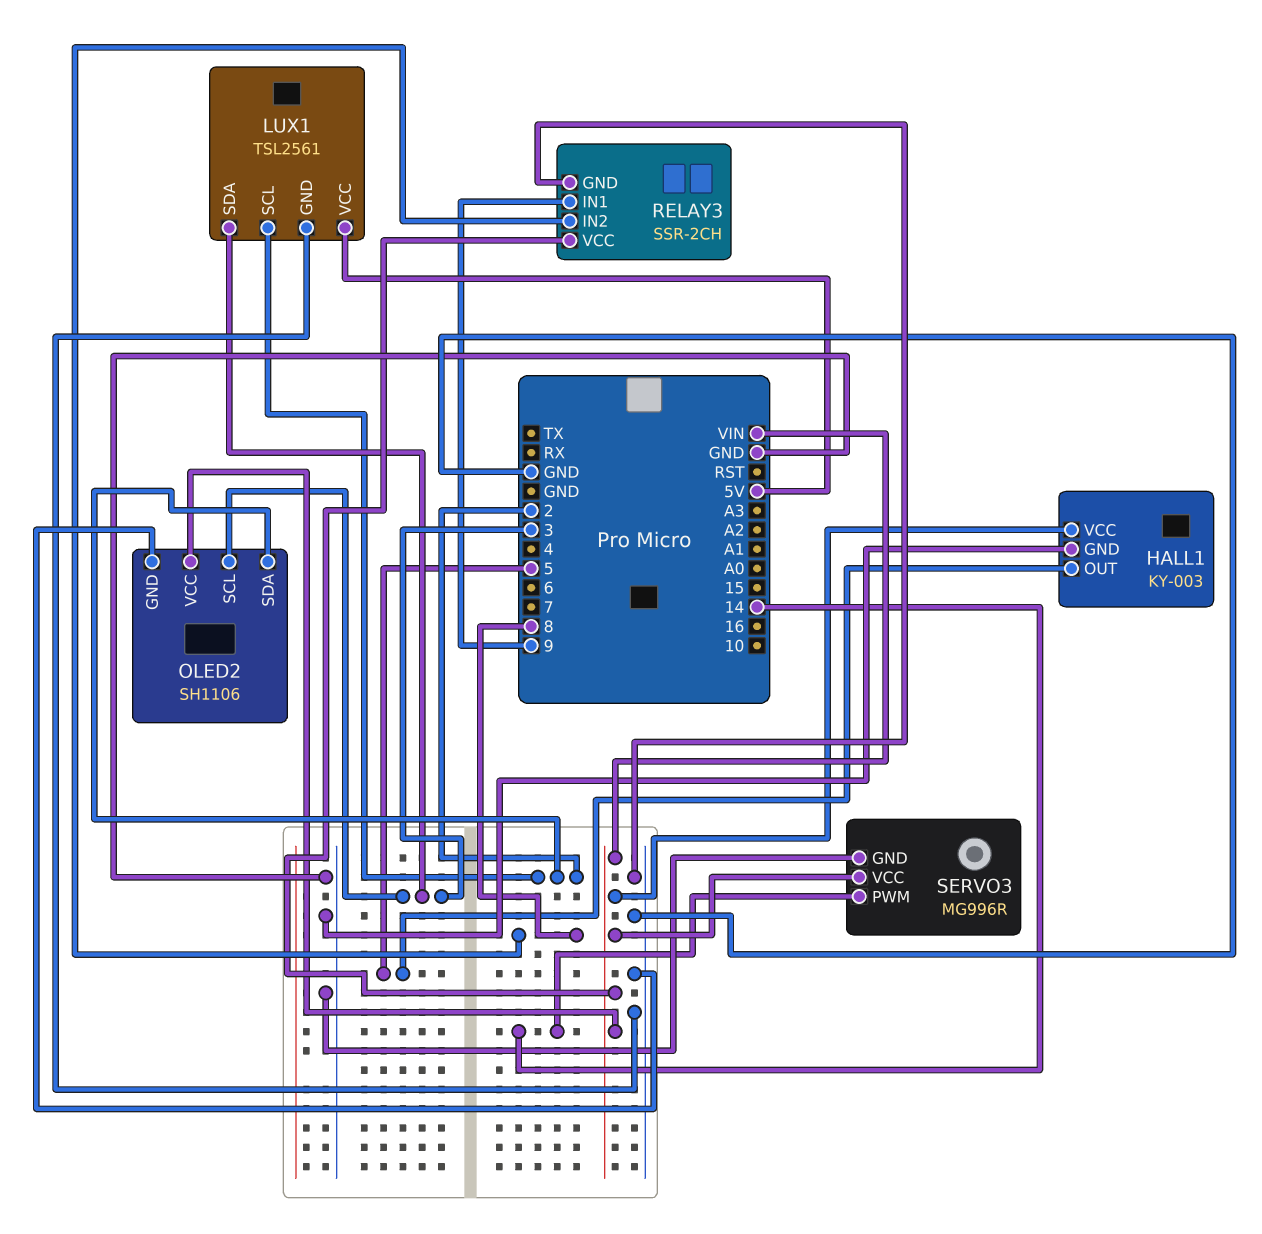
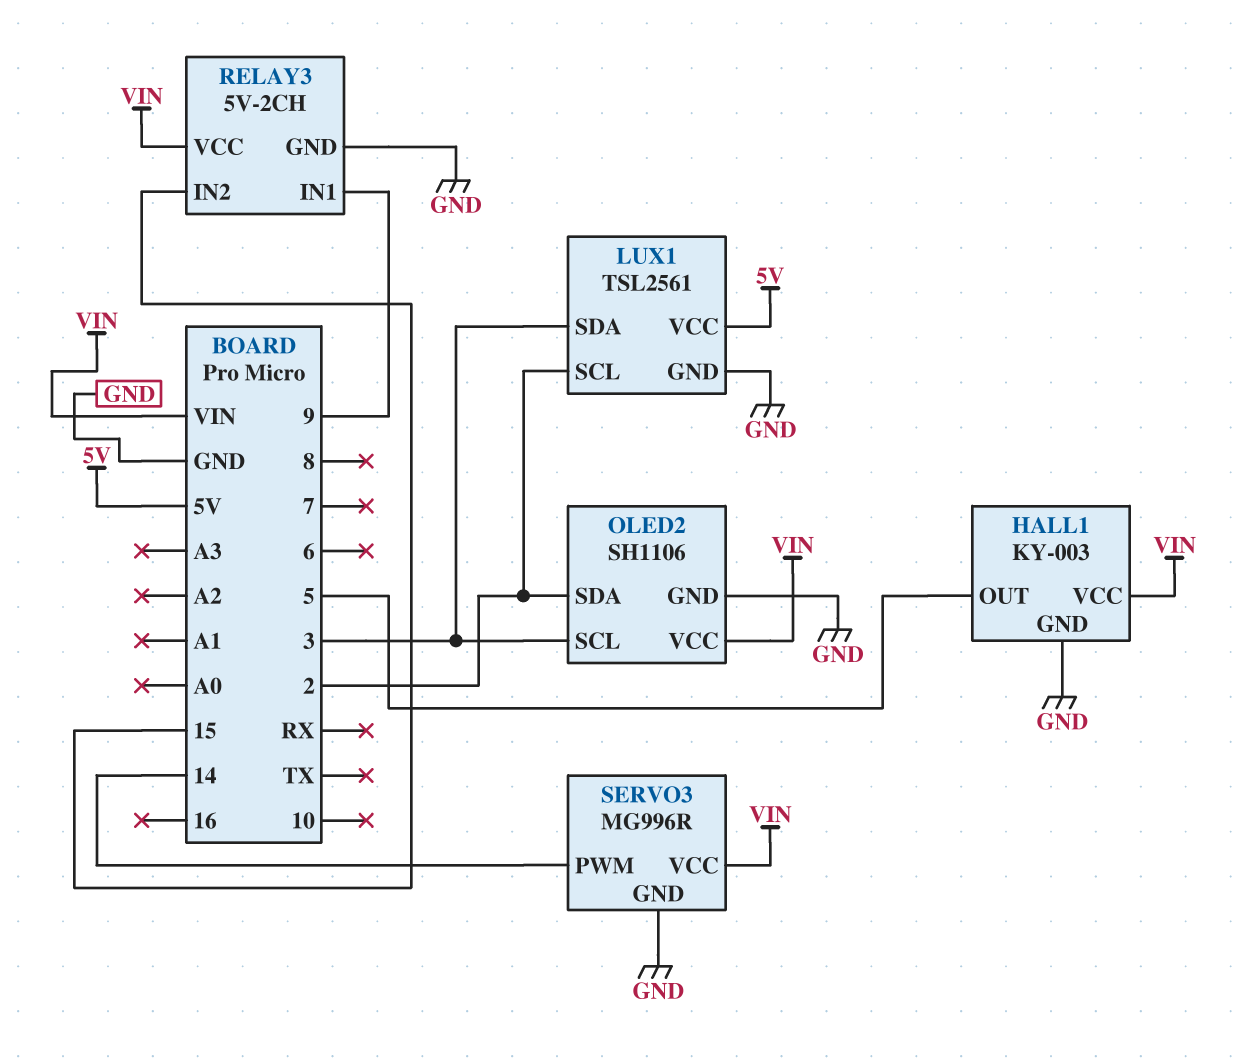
RELAY3: SSR-2CH -> 5V-2CH
RELAY3 pin IN2: 8 -> 15

